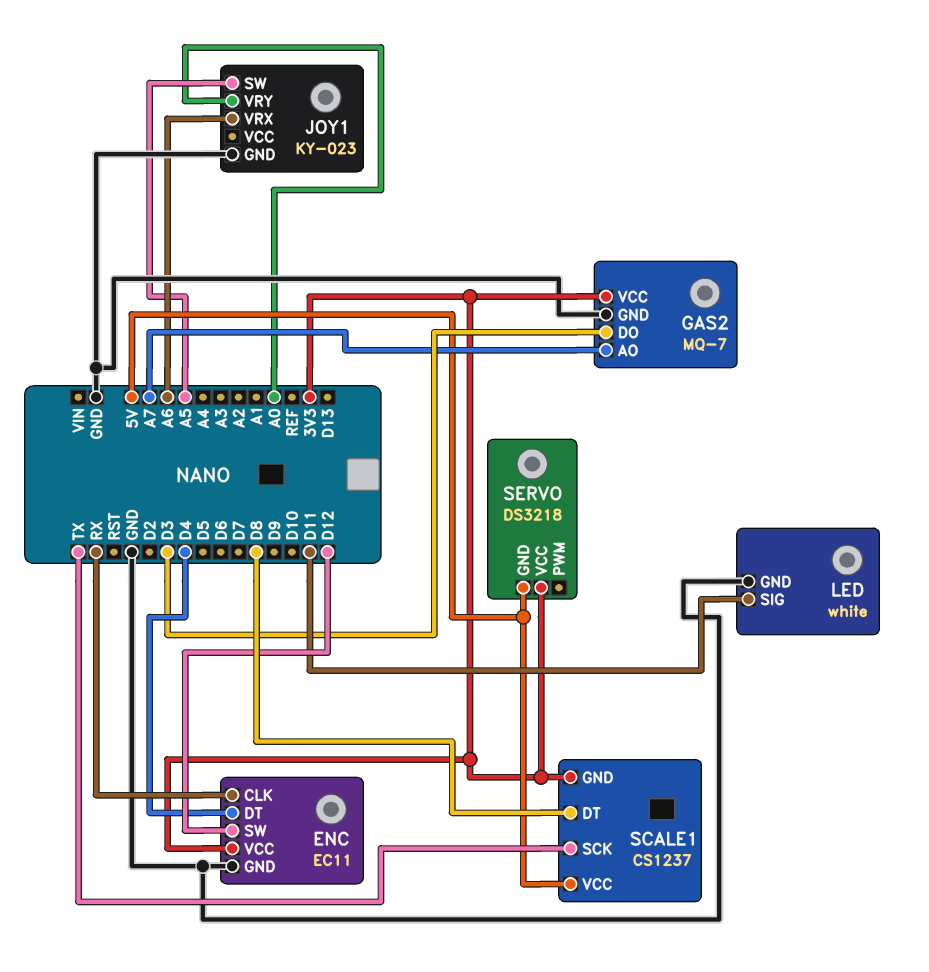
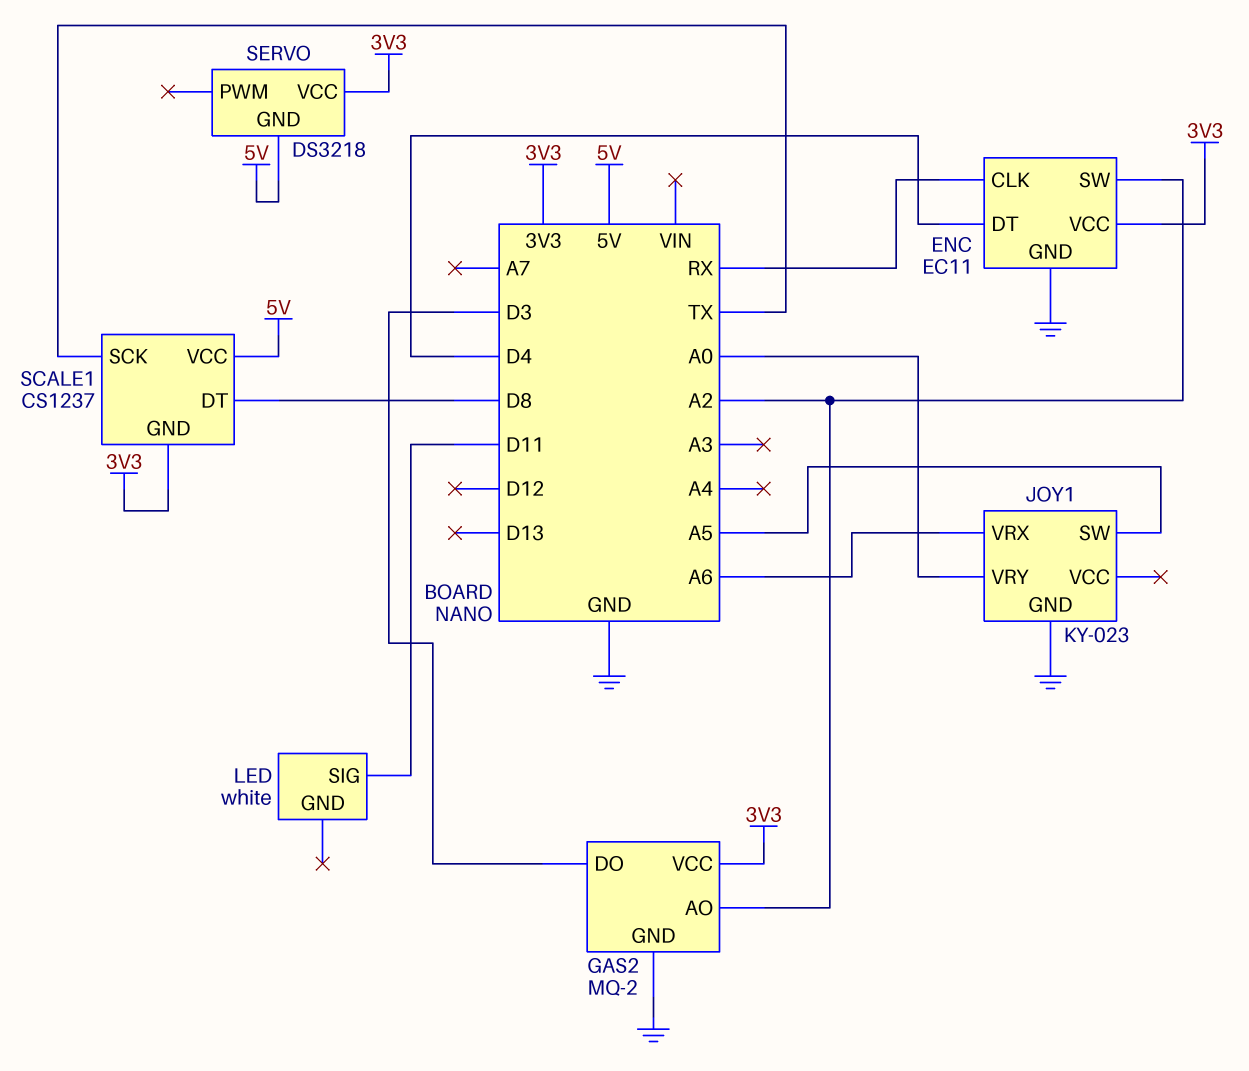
ENC pin SW: D12 -> A2
GAS2: MQ-7 -> MQ-2
GAS2 pin AO: A7 -> A2
LED pin GND: GND -> none

